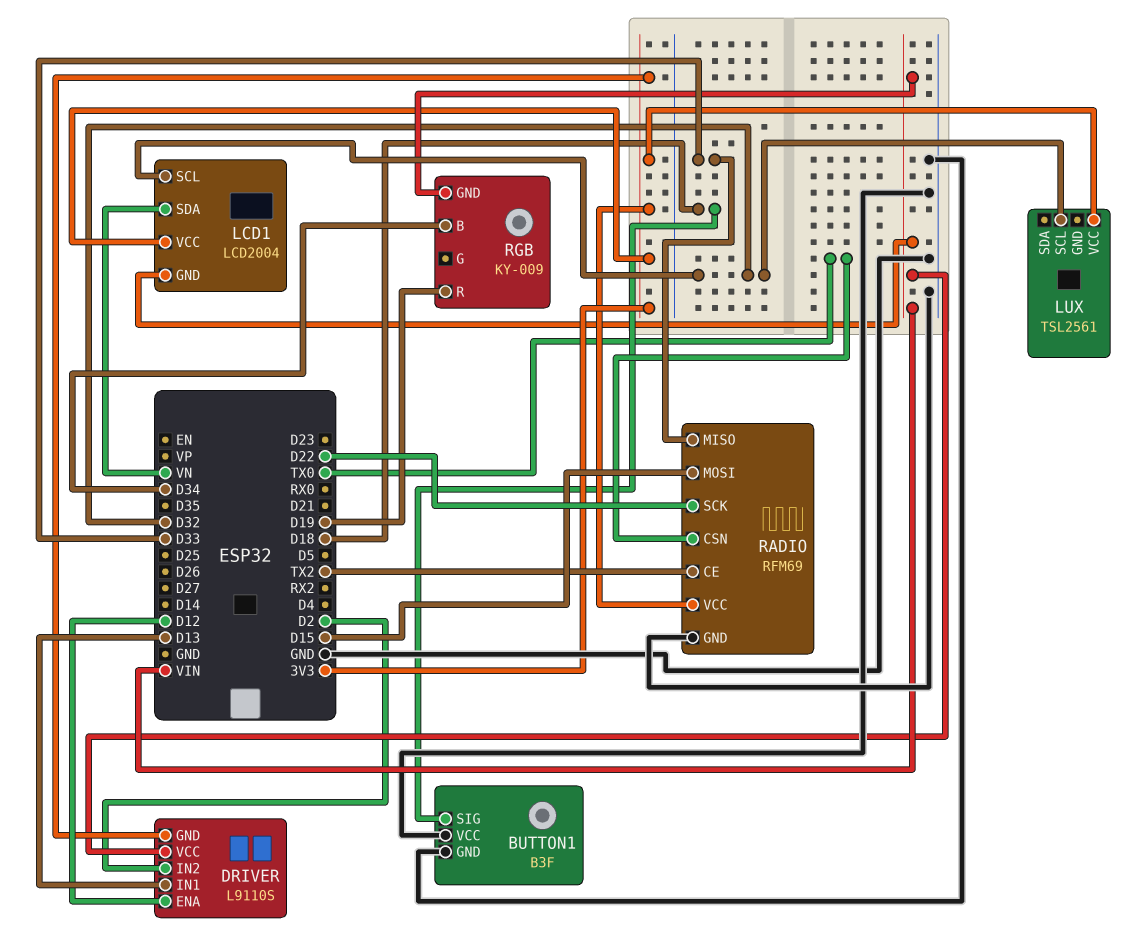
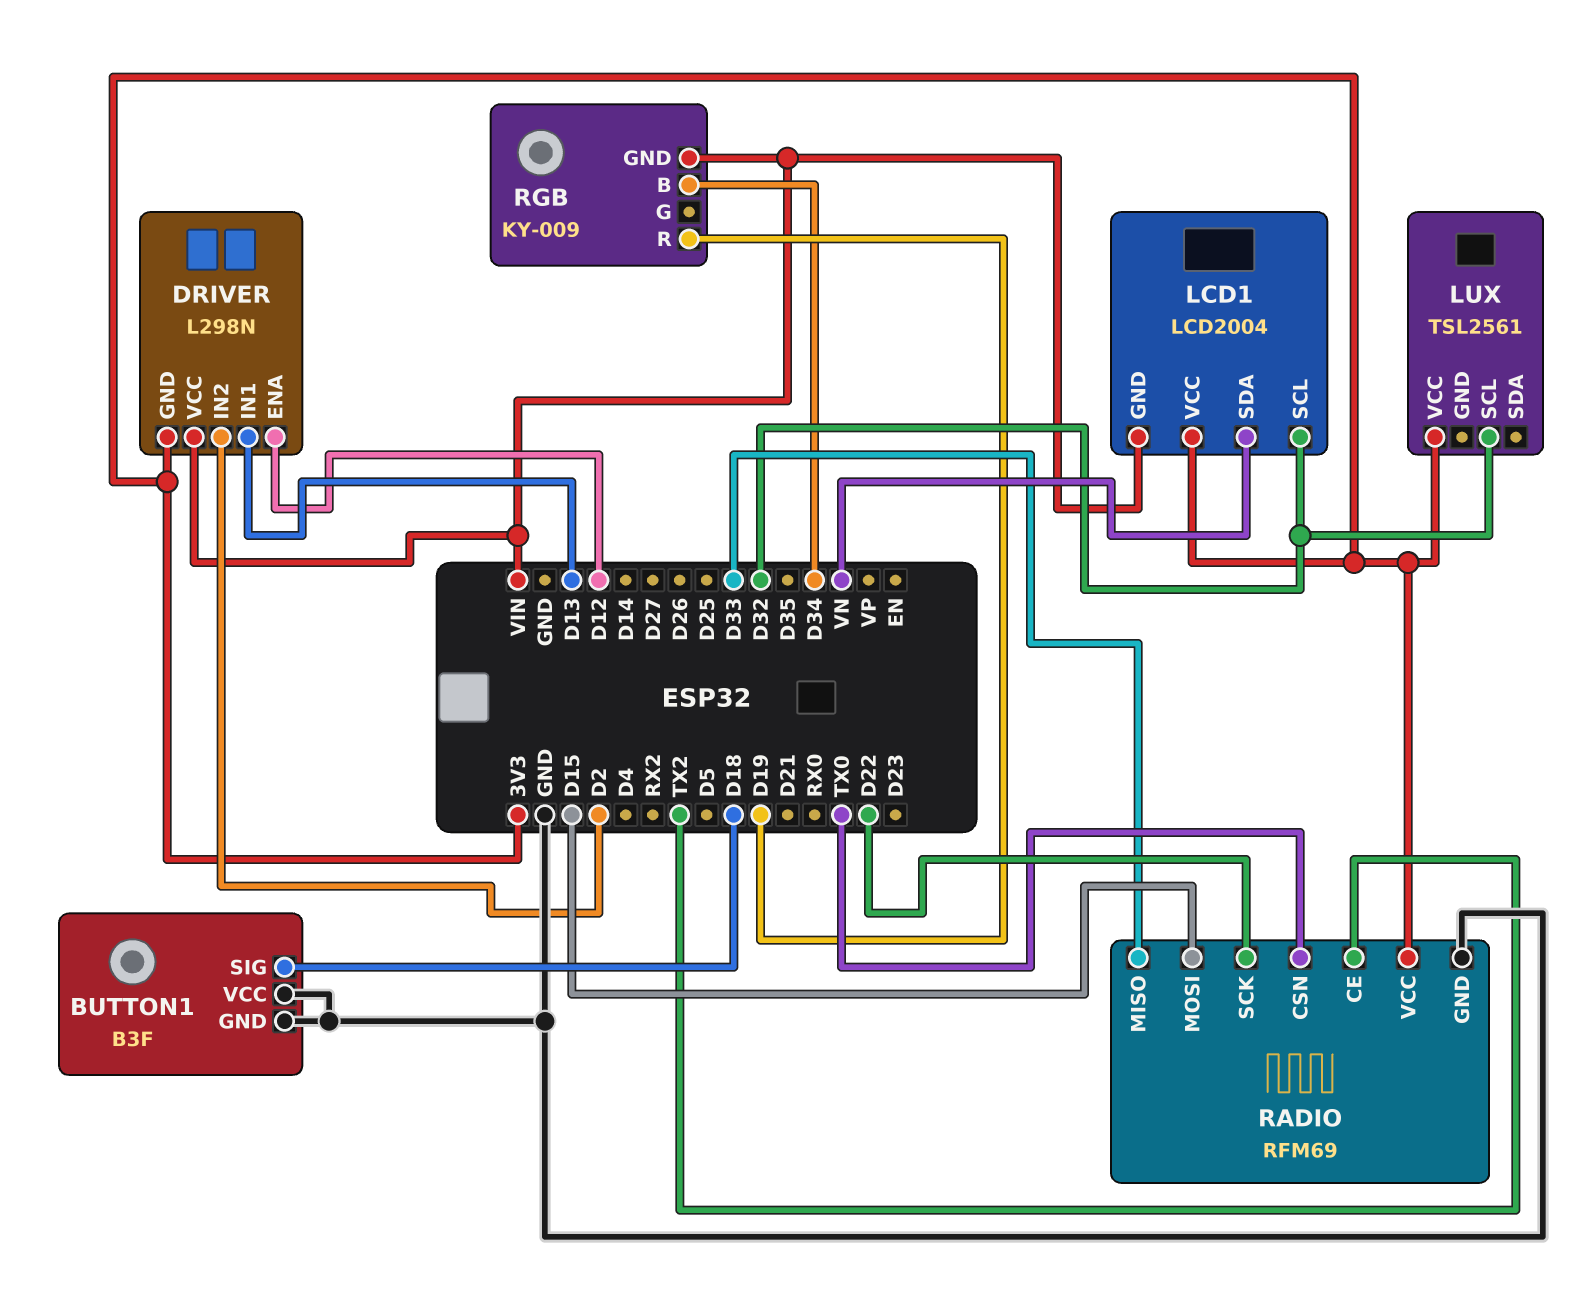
DRIVER: L9110S -> L298N

